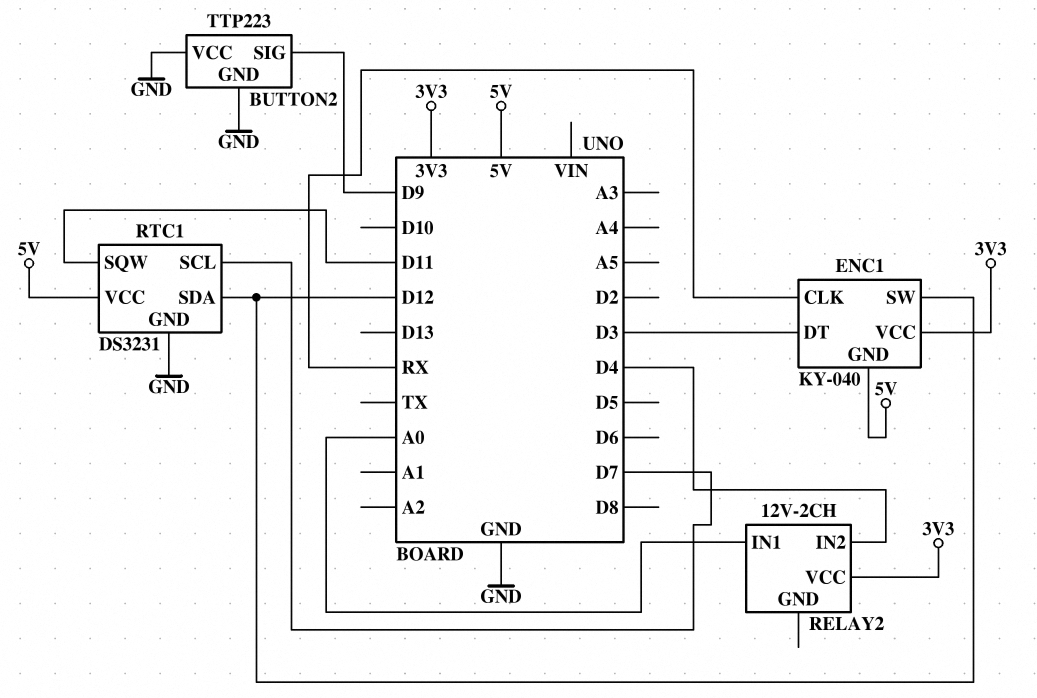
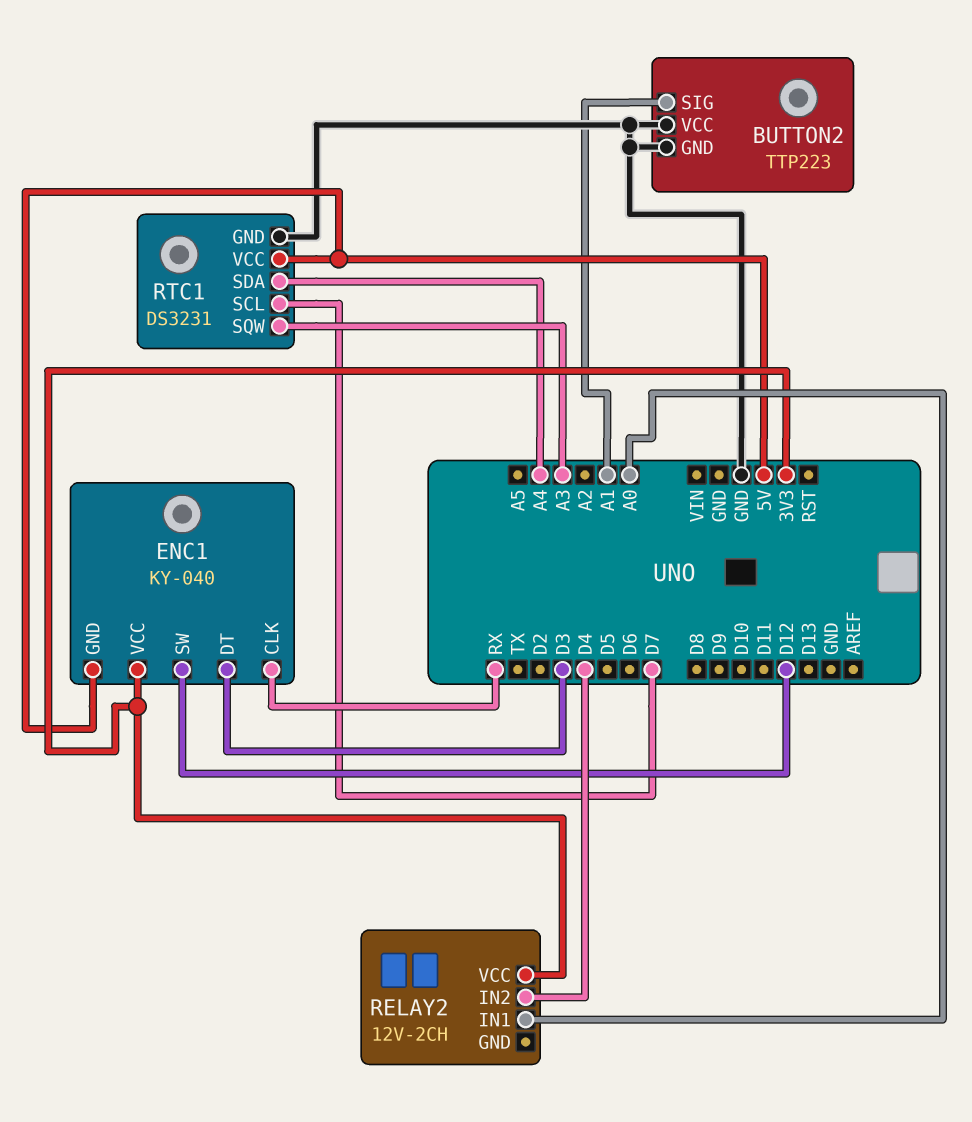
BUTTON2 pin SIG: D9 -> A1
RTC1 pin SDA: D12 -> A4
RTC1 pin SQW: D11 -> A3

